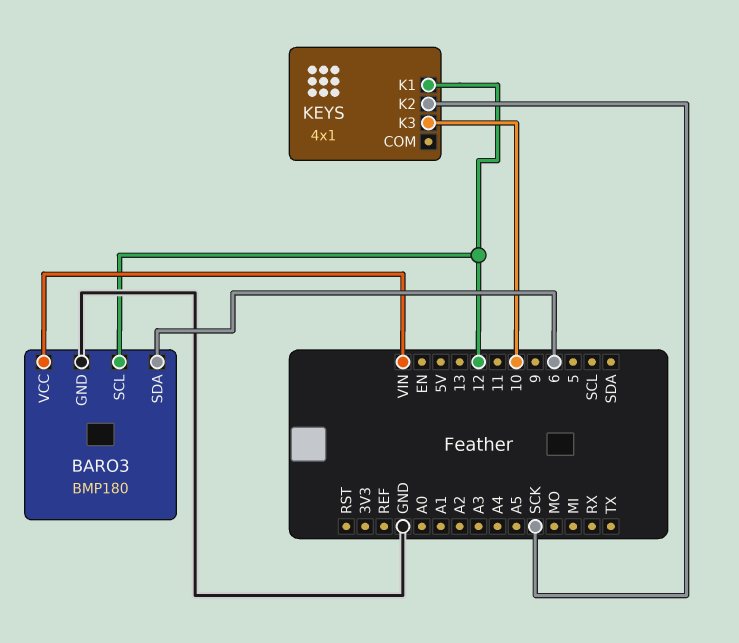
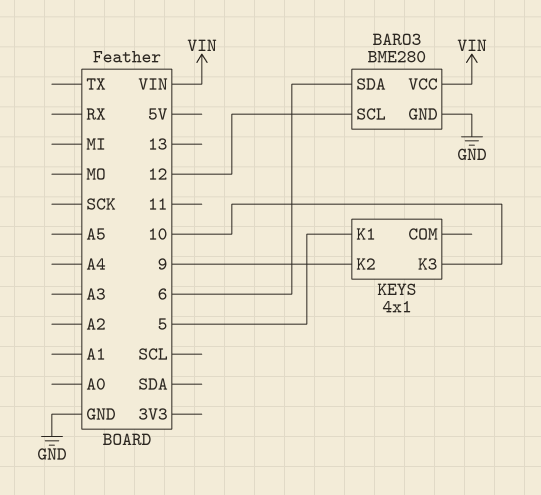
BARO3: BMP180 -> BME280
KEYS pin K1: 12 -> 5
KEYS pin K2: SCK -> 9

